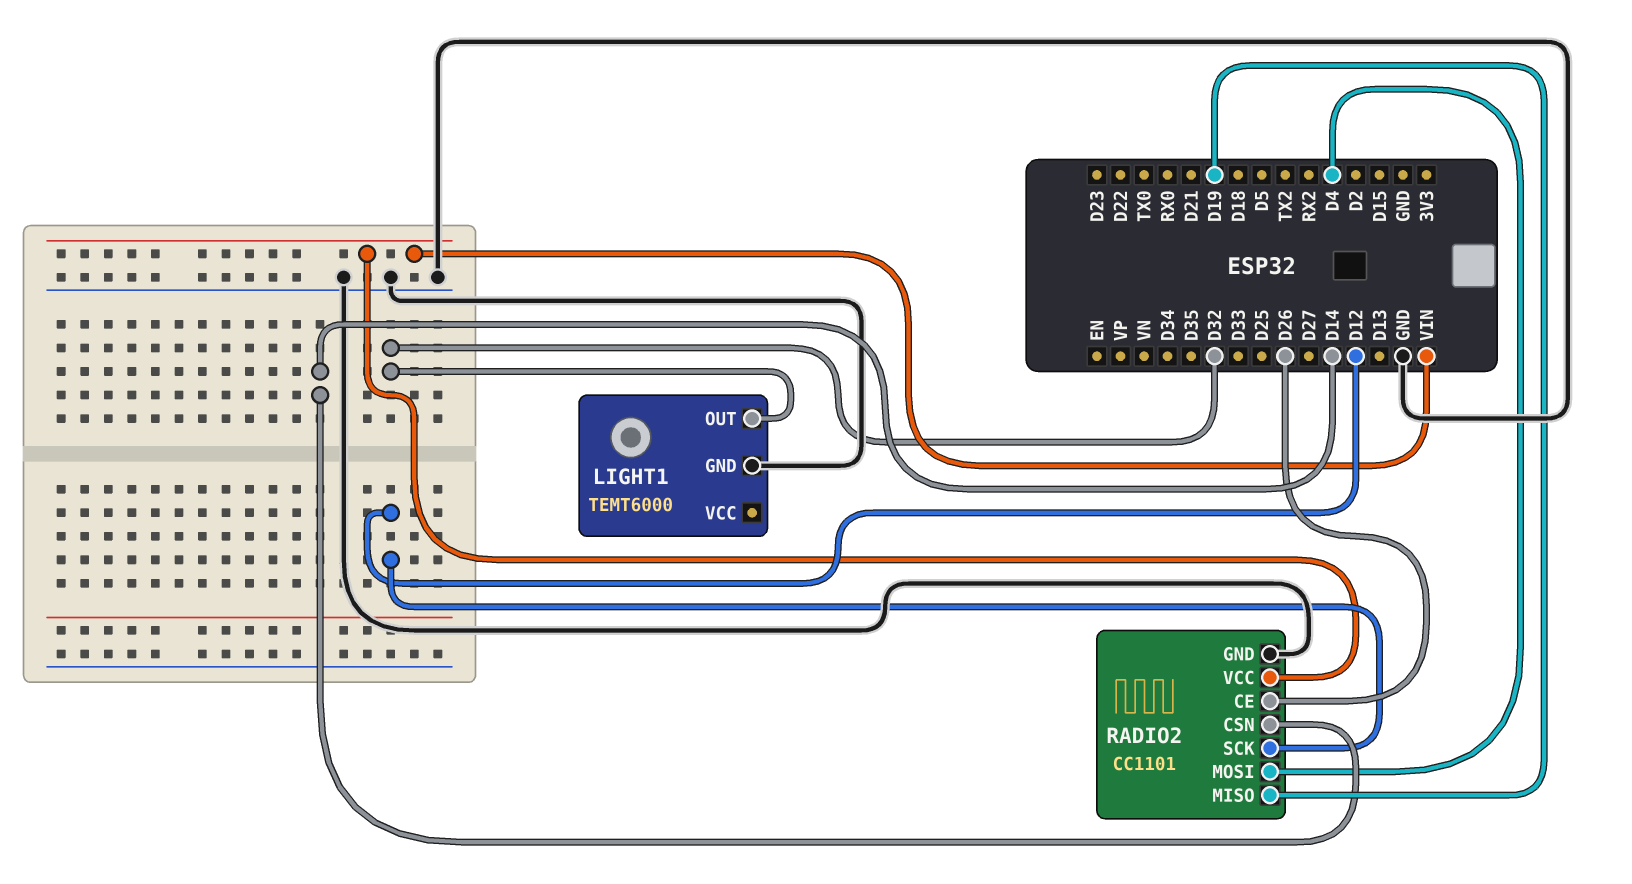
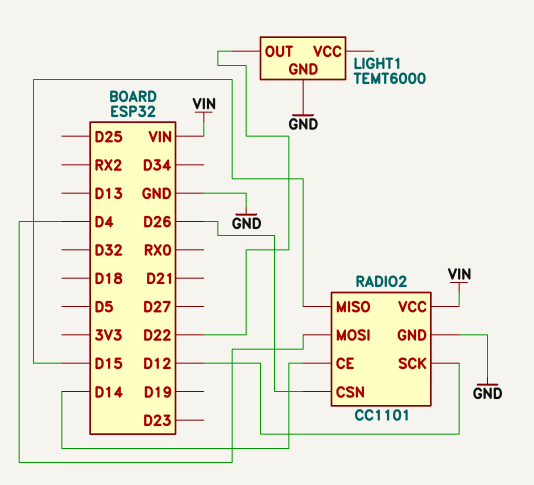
LIGHT1 pin OUT: D32 -> D22
RADIO2 pin CE: D26 -> D14
RADIO2 pin CSN: D14 -> D26
RADIO2 pin MISO: D19 -> D15

